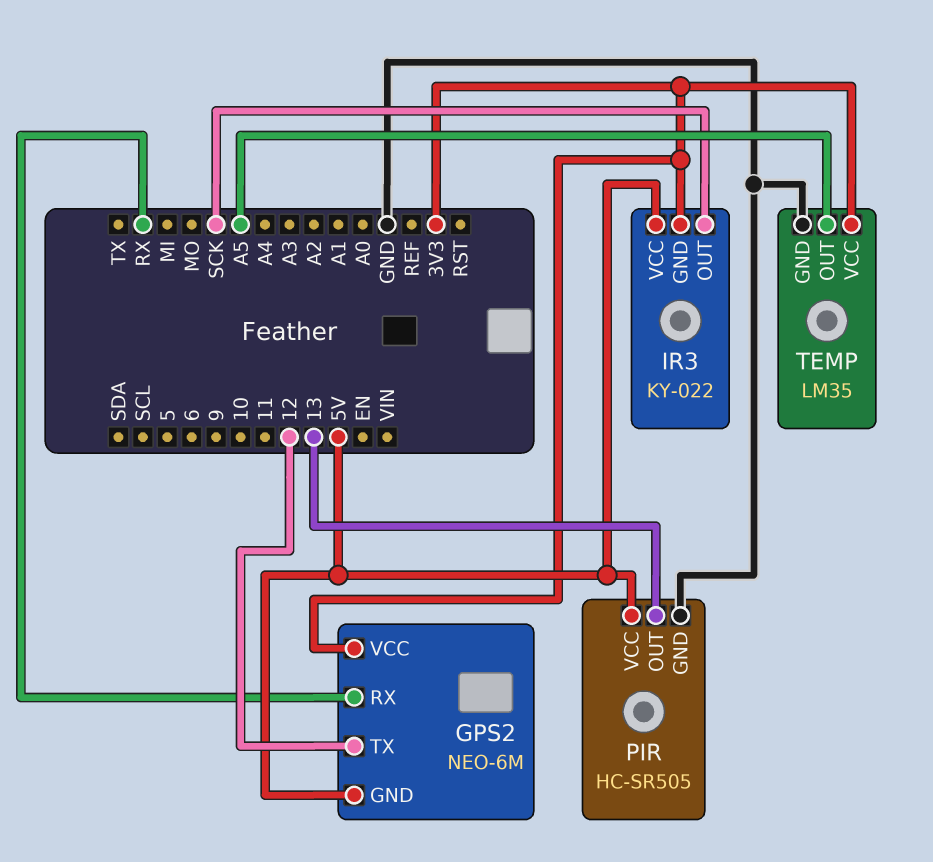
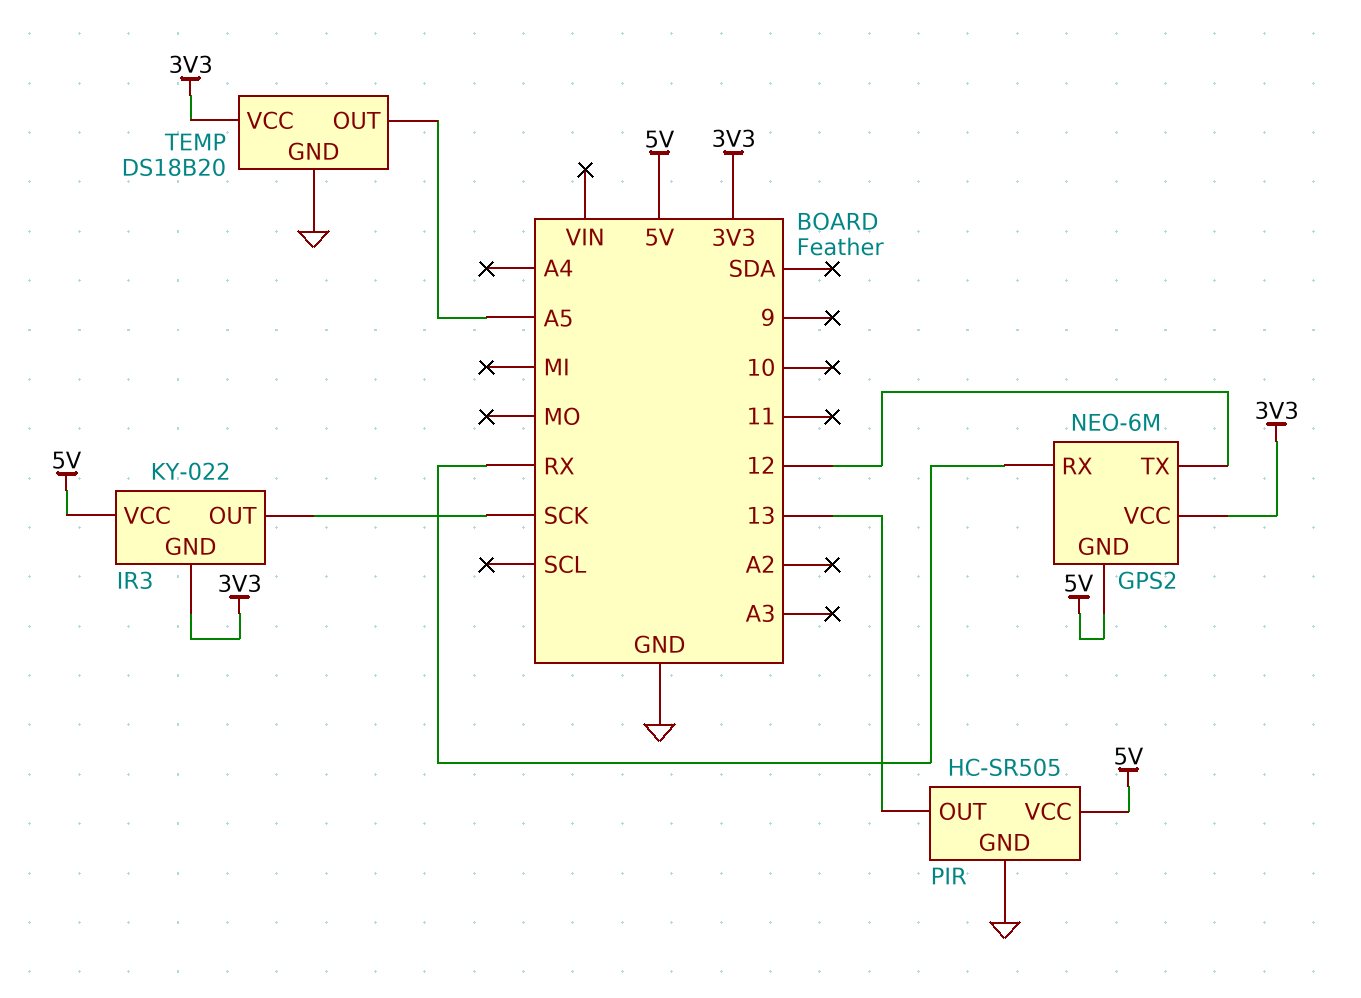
TEMP: LM35 -> DS18B20

